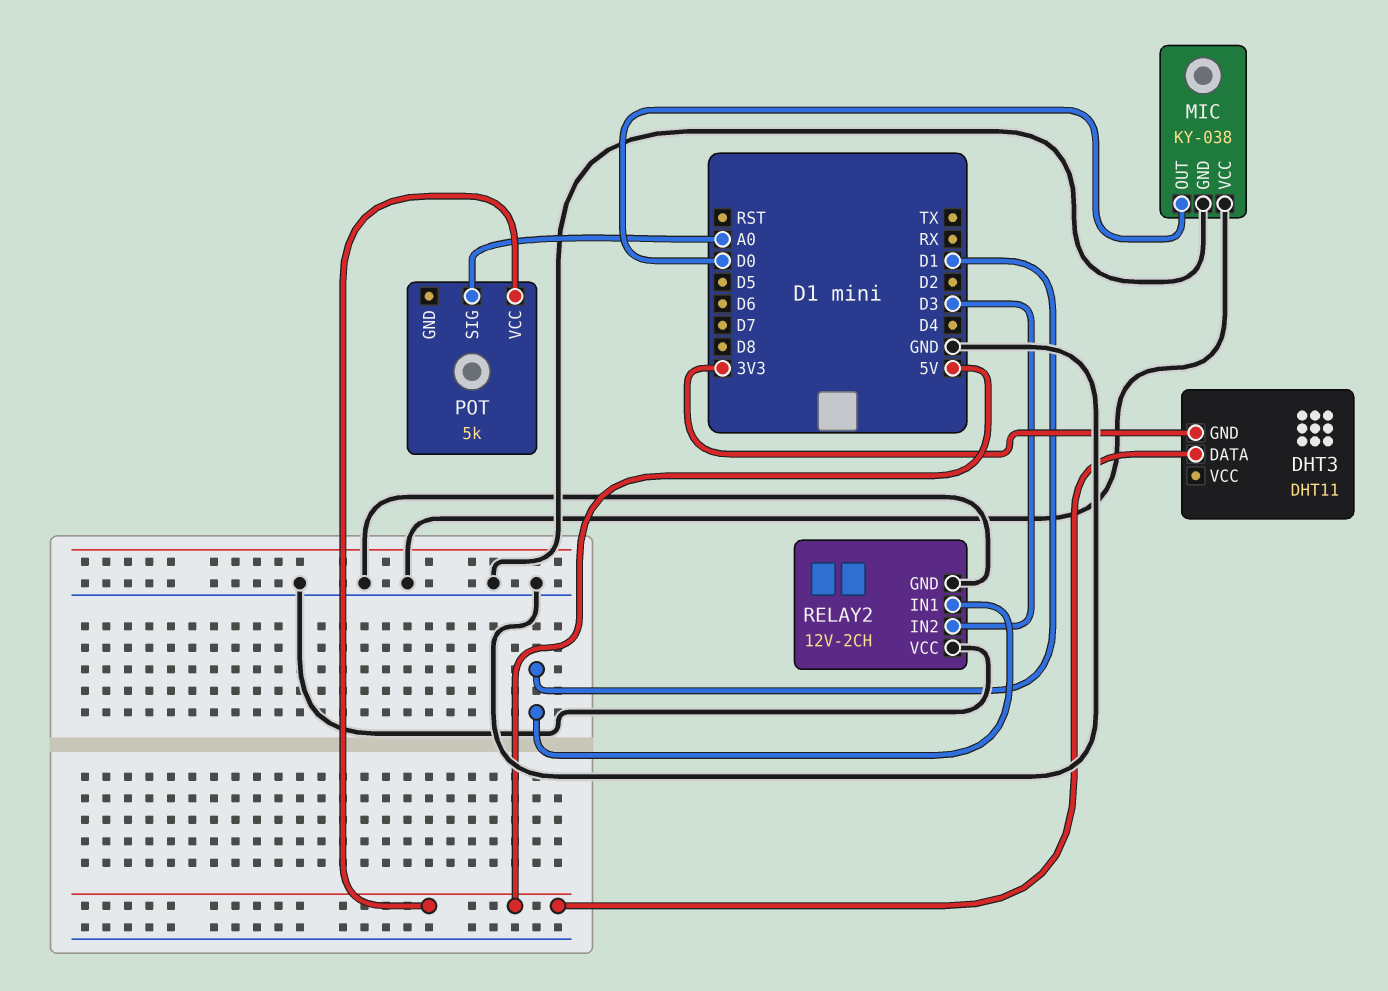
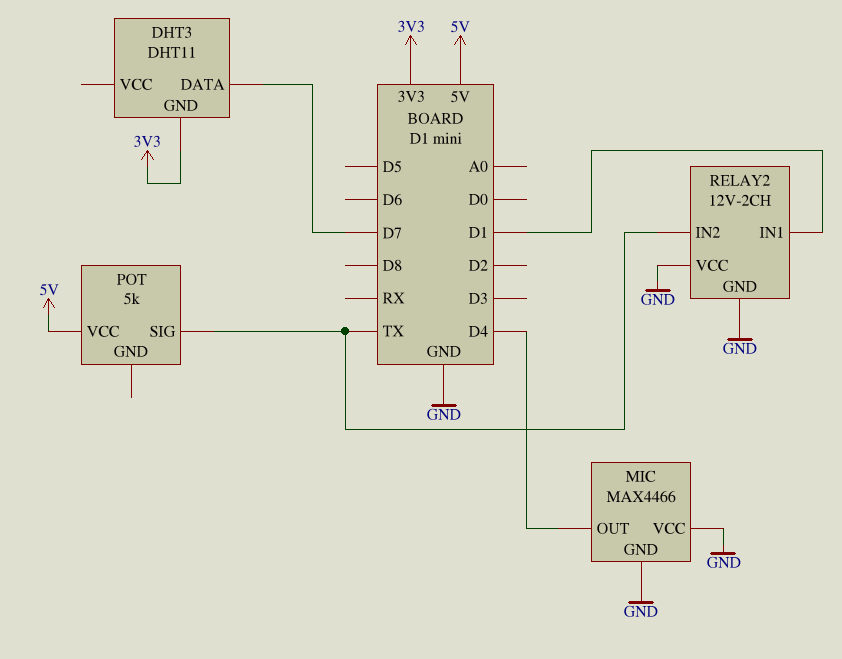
DHT3 pin DATA: 5V -> D7
MIC: KY-038 -> MAX4466
MIC pin OUT: D0 -> D4
POT pin SIG: A0 -> TX
RELAY2 pin IN2: D3 -> TX

